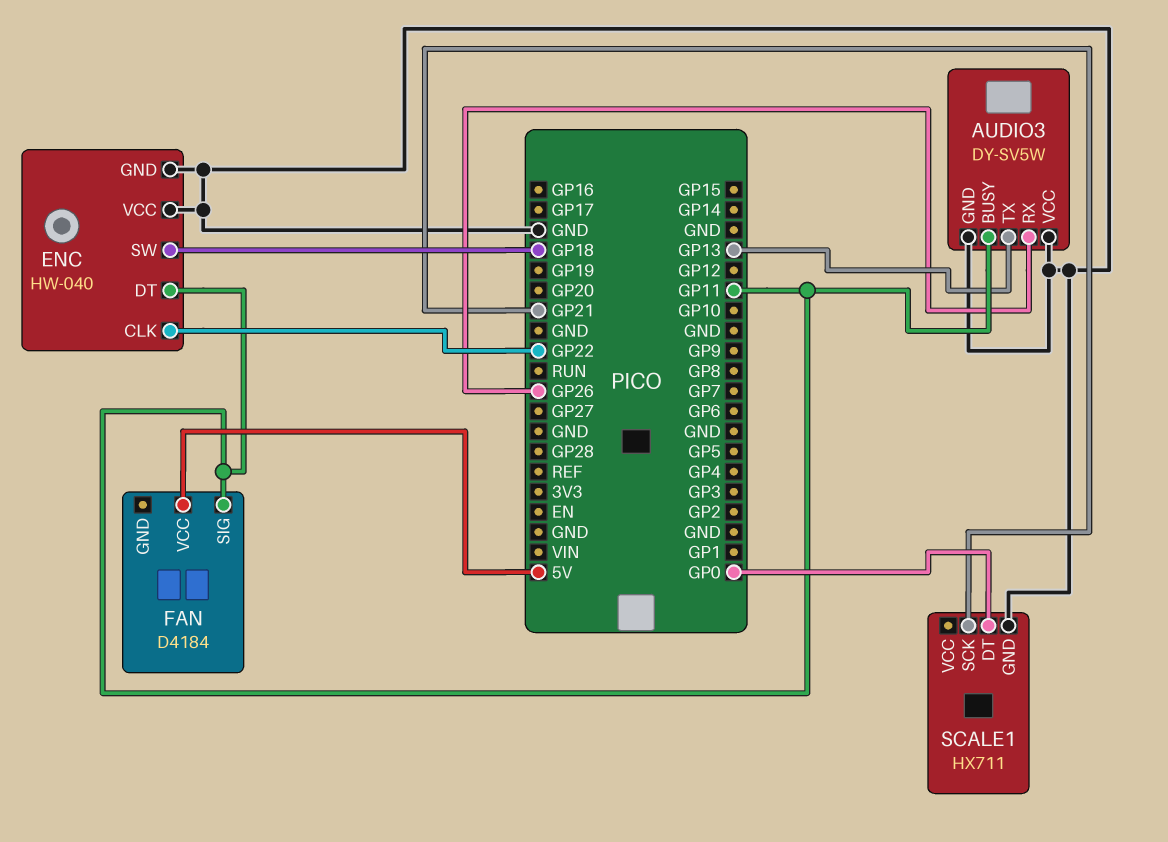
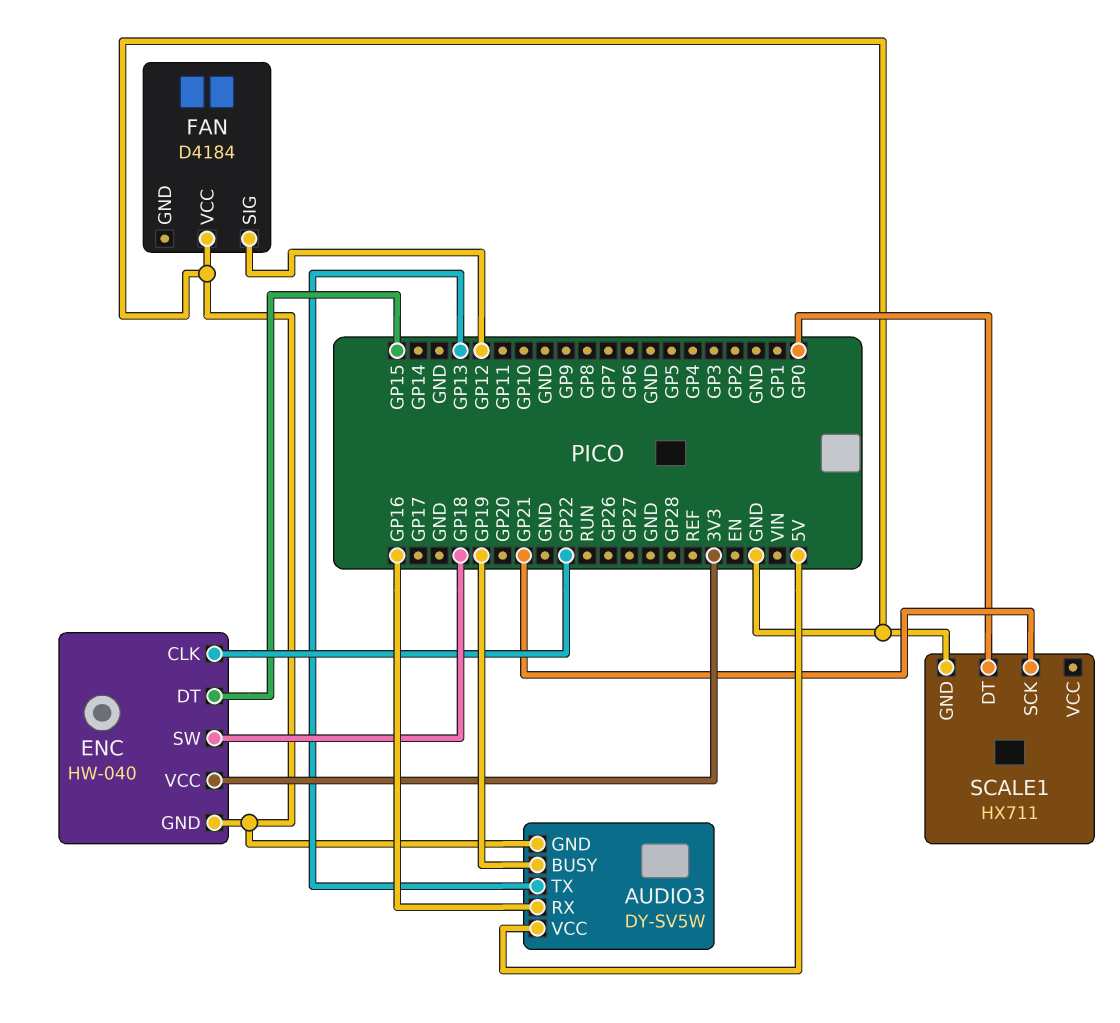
AUDIO3 pin BUSY: GP11 -> GP19
AUDIO3 pin RX: GP26 -> GP16
AUDIO3 pin VCC: GND -> 5V
ENC pin DT: GP11 -> GP15
ENC pin VCC: GND -> 3V3
FAN pin SIG: GP11 -> GP12
FAN pin VCC: 5V -> GND

